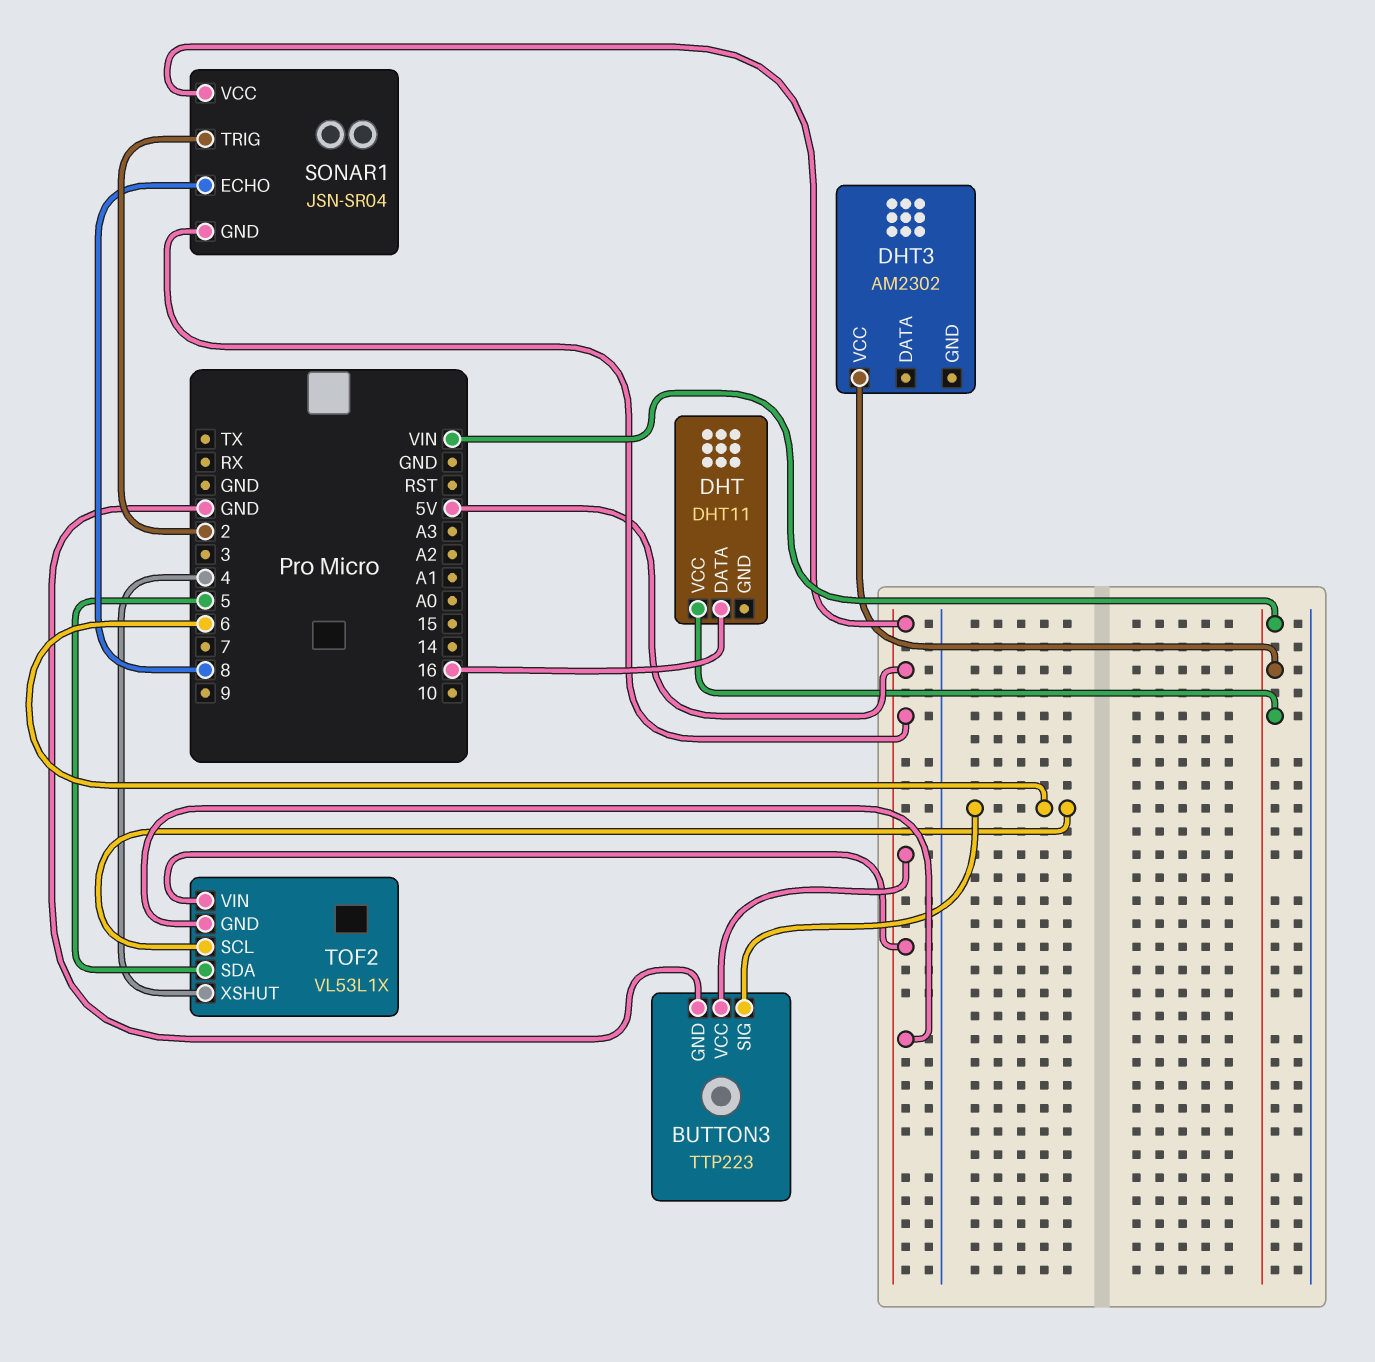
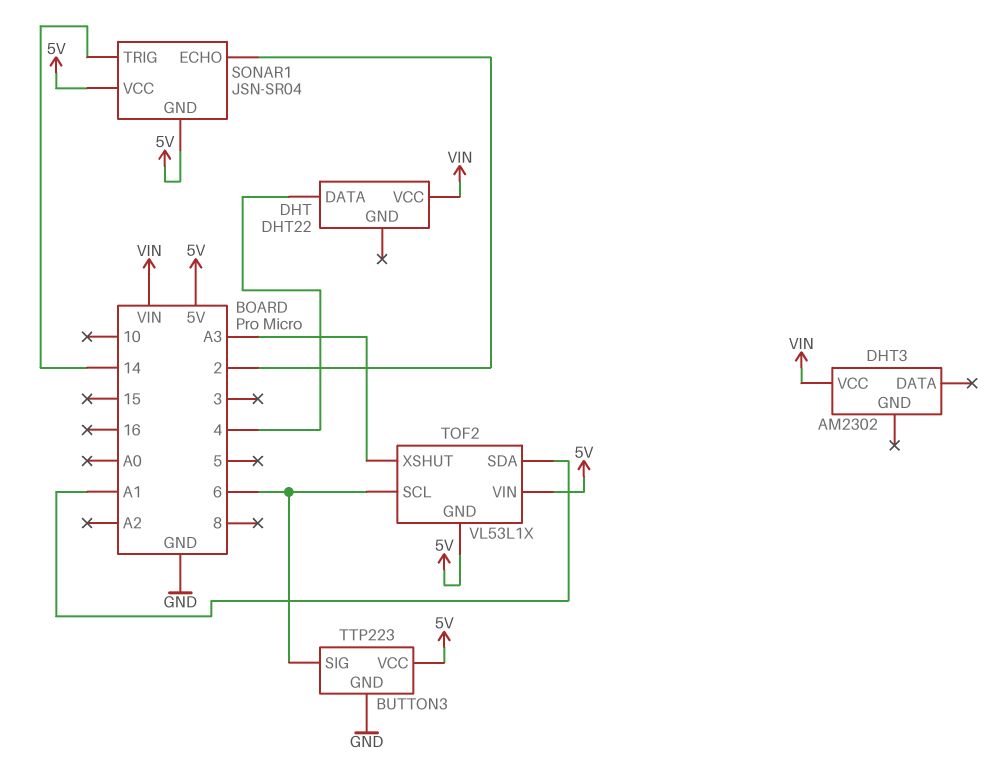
DHT: DHT11 -> DHT22
DHT pin DATA: 16 -> 4
SONAR1 pin ECHO: 8 -> 2
SONAR1 pin TRIG: 2 -> 14
TOF2 pin SDA: 5 -> A1
TOF2 pin XSHUT: 4 -> A3

